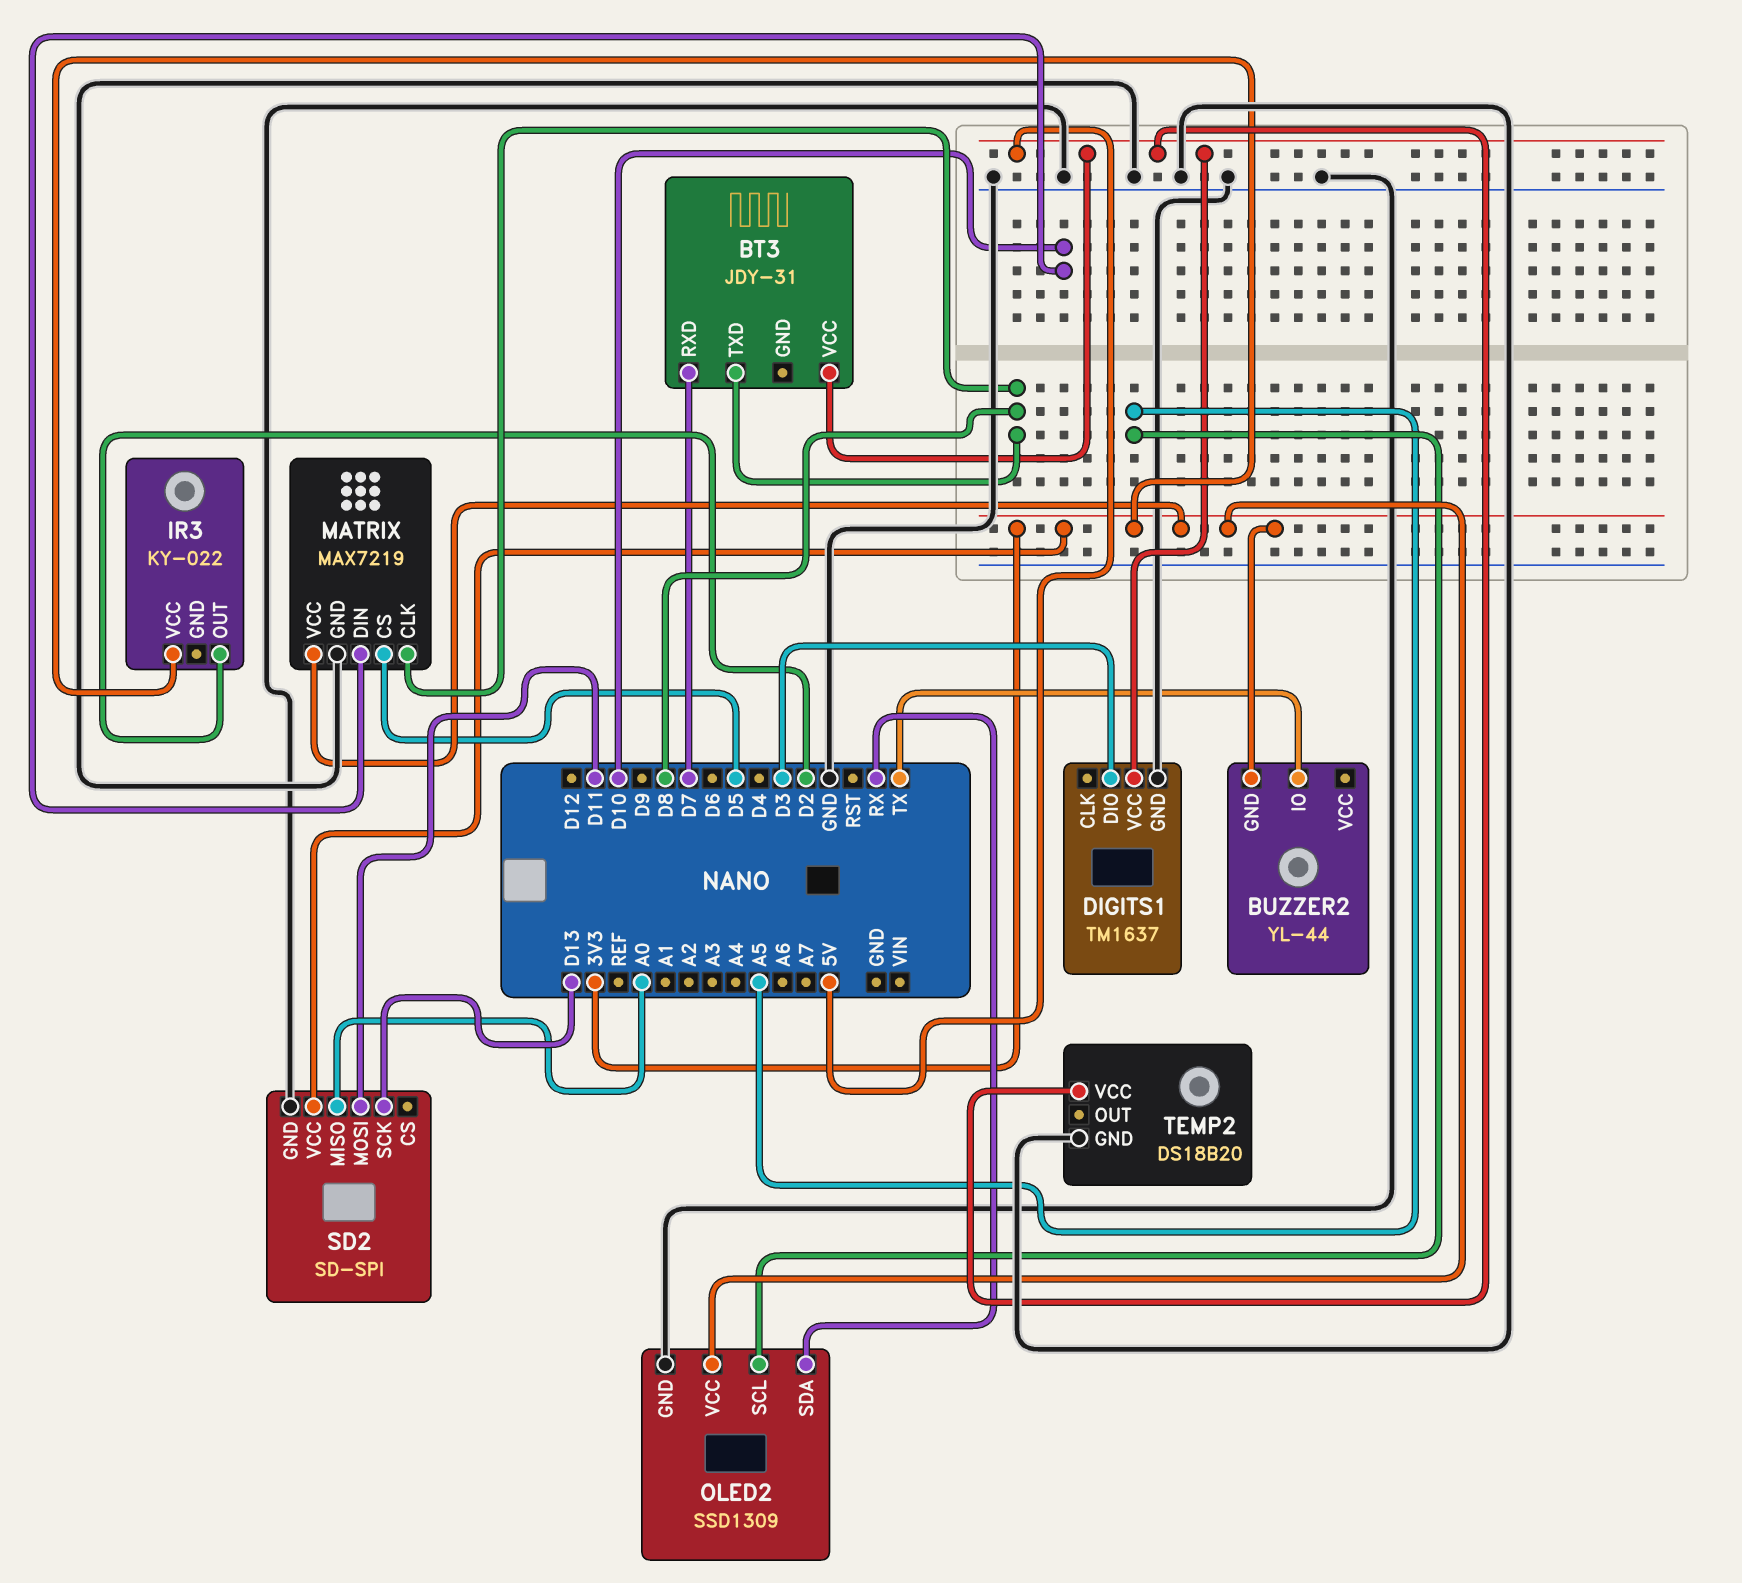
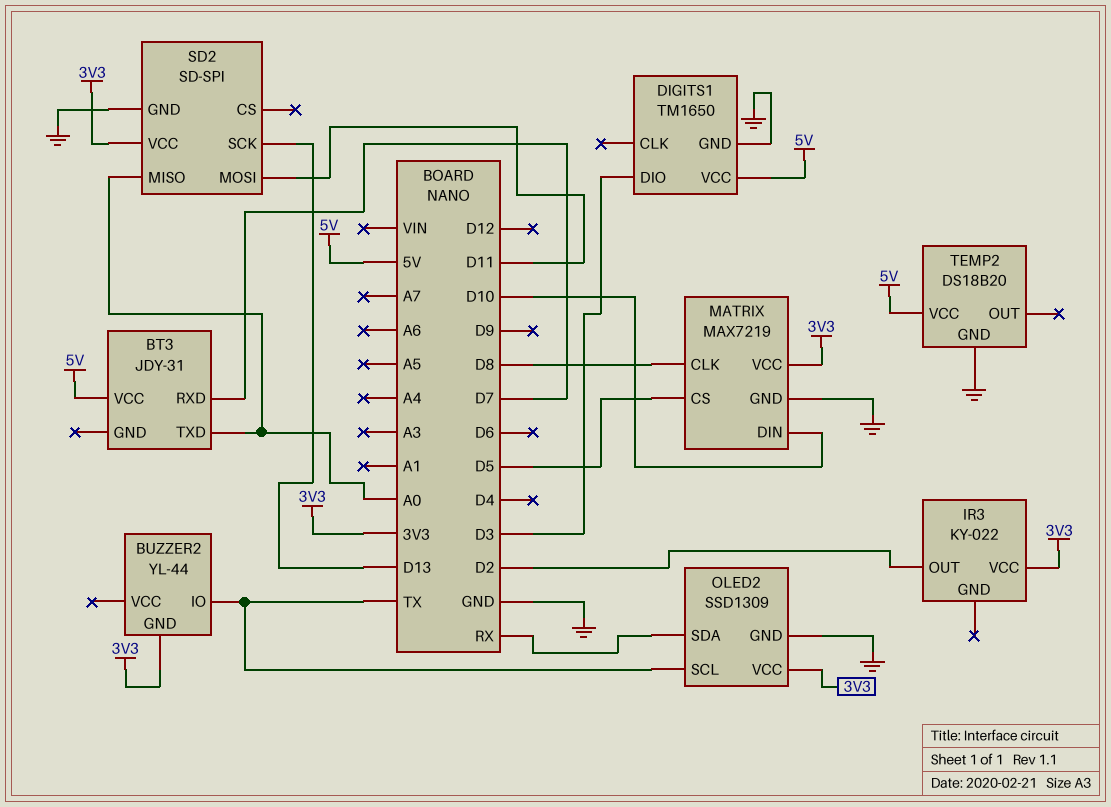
BT3 pin TXD: D8 -> A0
DIGITS1: TM1637 -> TM1650
OLED2 pin SCL: A5 -> TX

